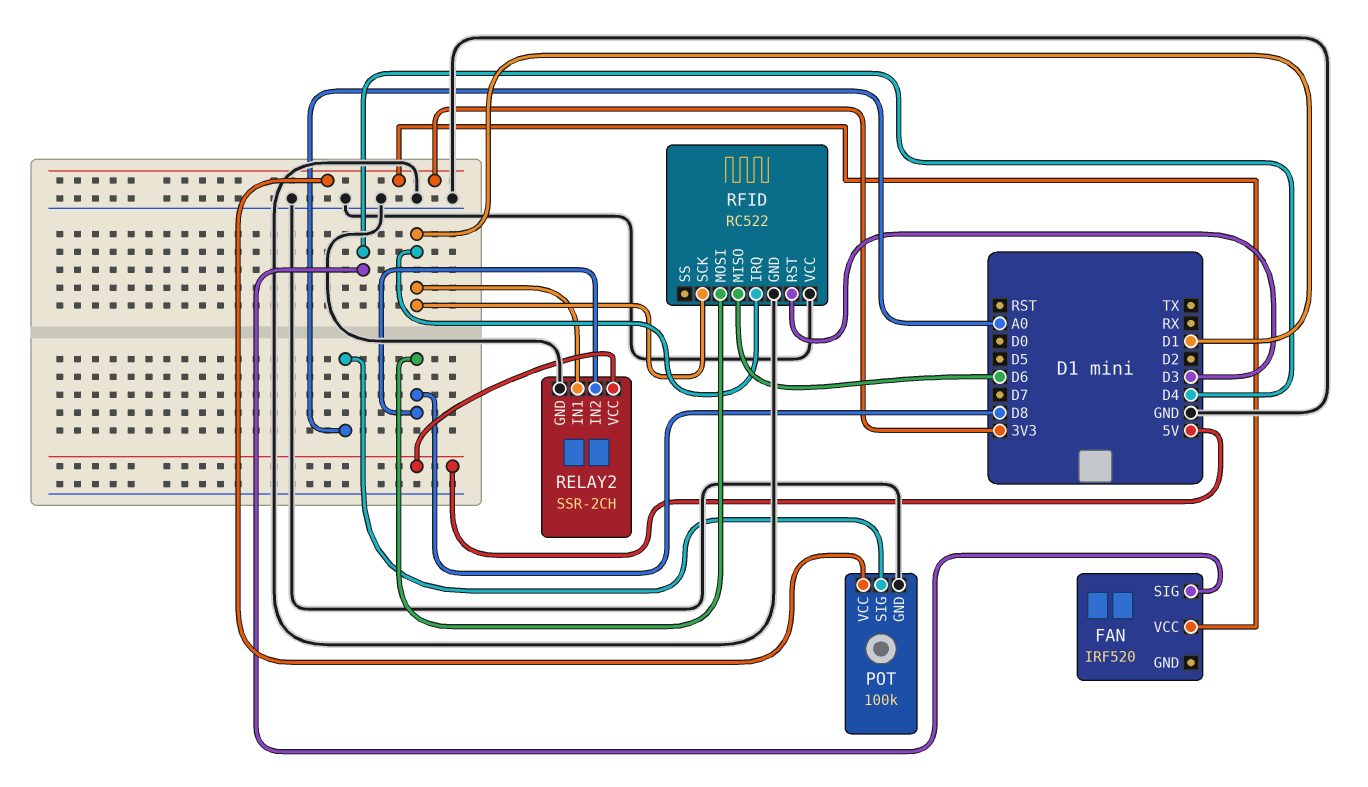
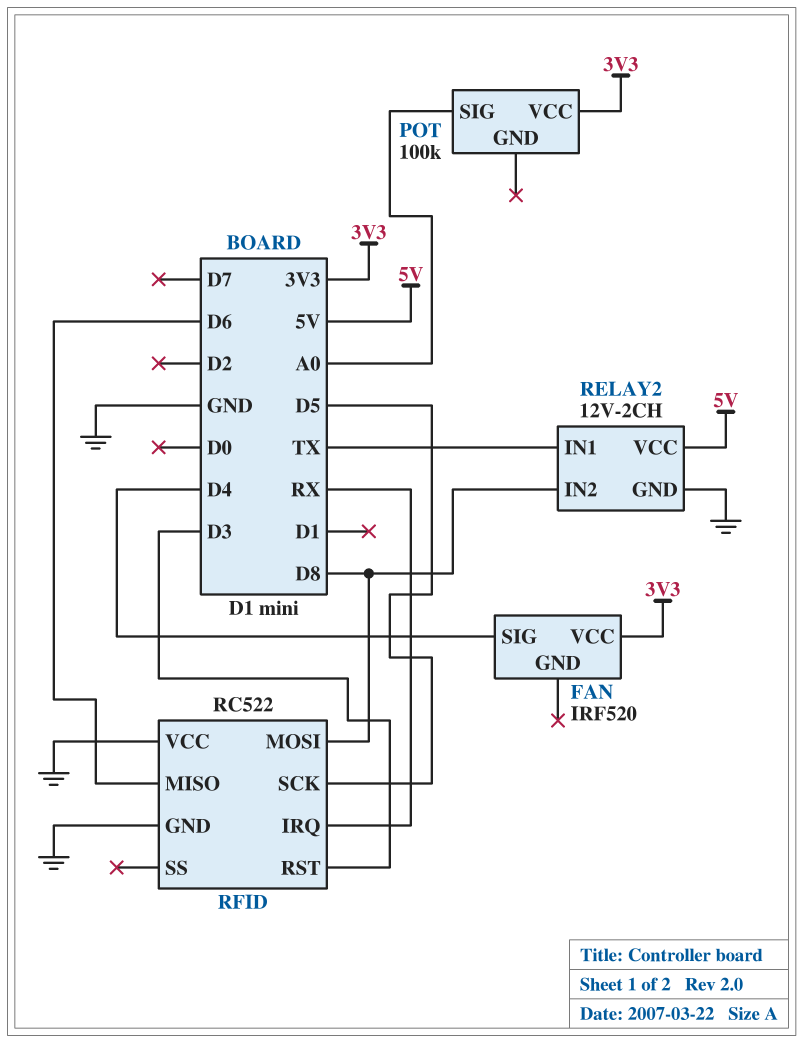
POT pin GND: GND -> none
RELAY2: SSR-2CH -> 12V-2CH
RELAY2 pin IN1: D1 -> TX
RFID pin IRQ: D1 -> RX
RFID pin SCK: D1 -> D5

